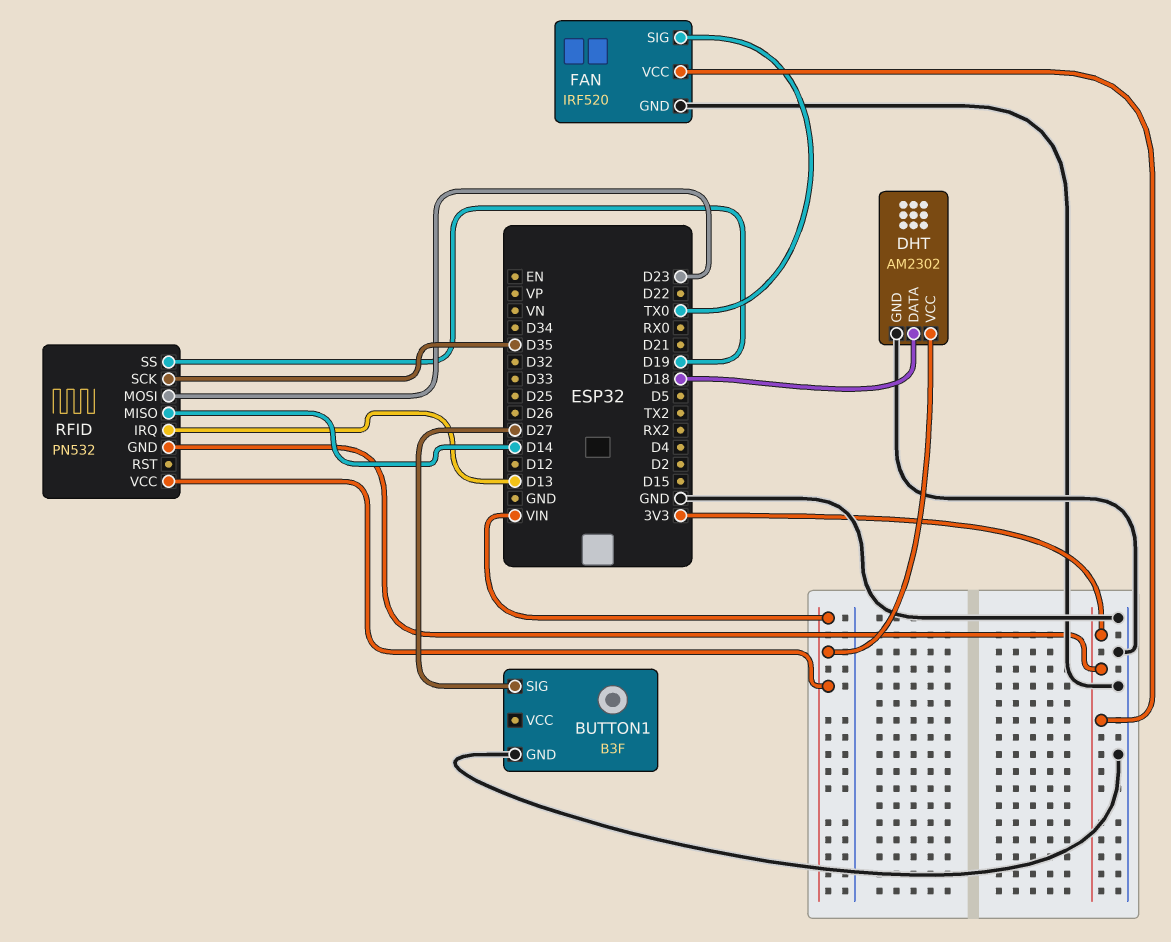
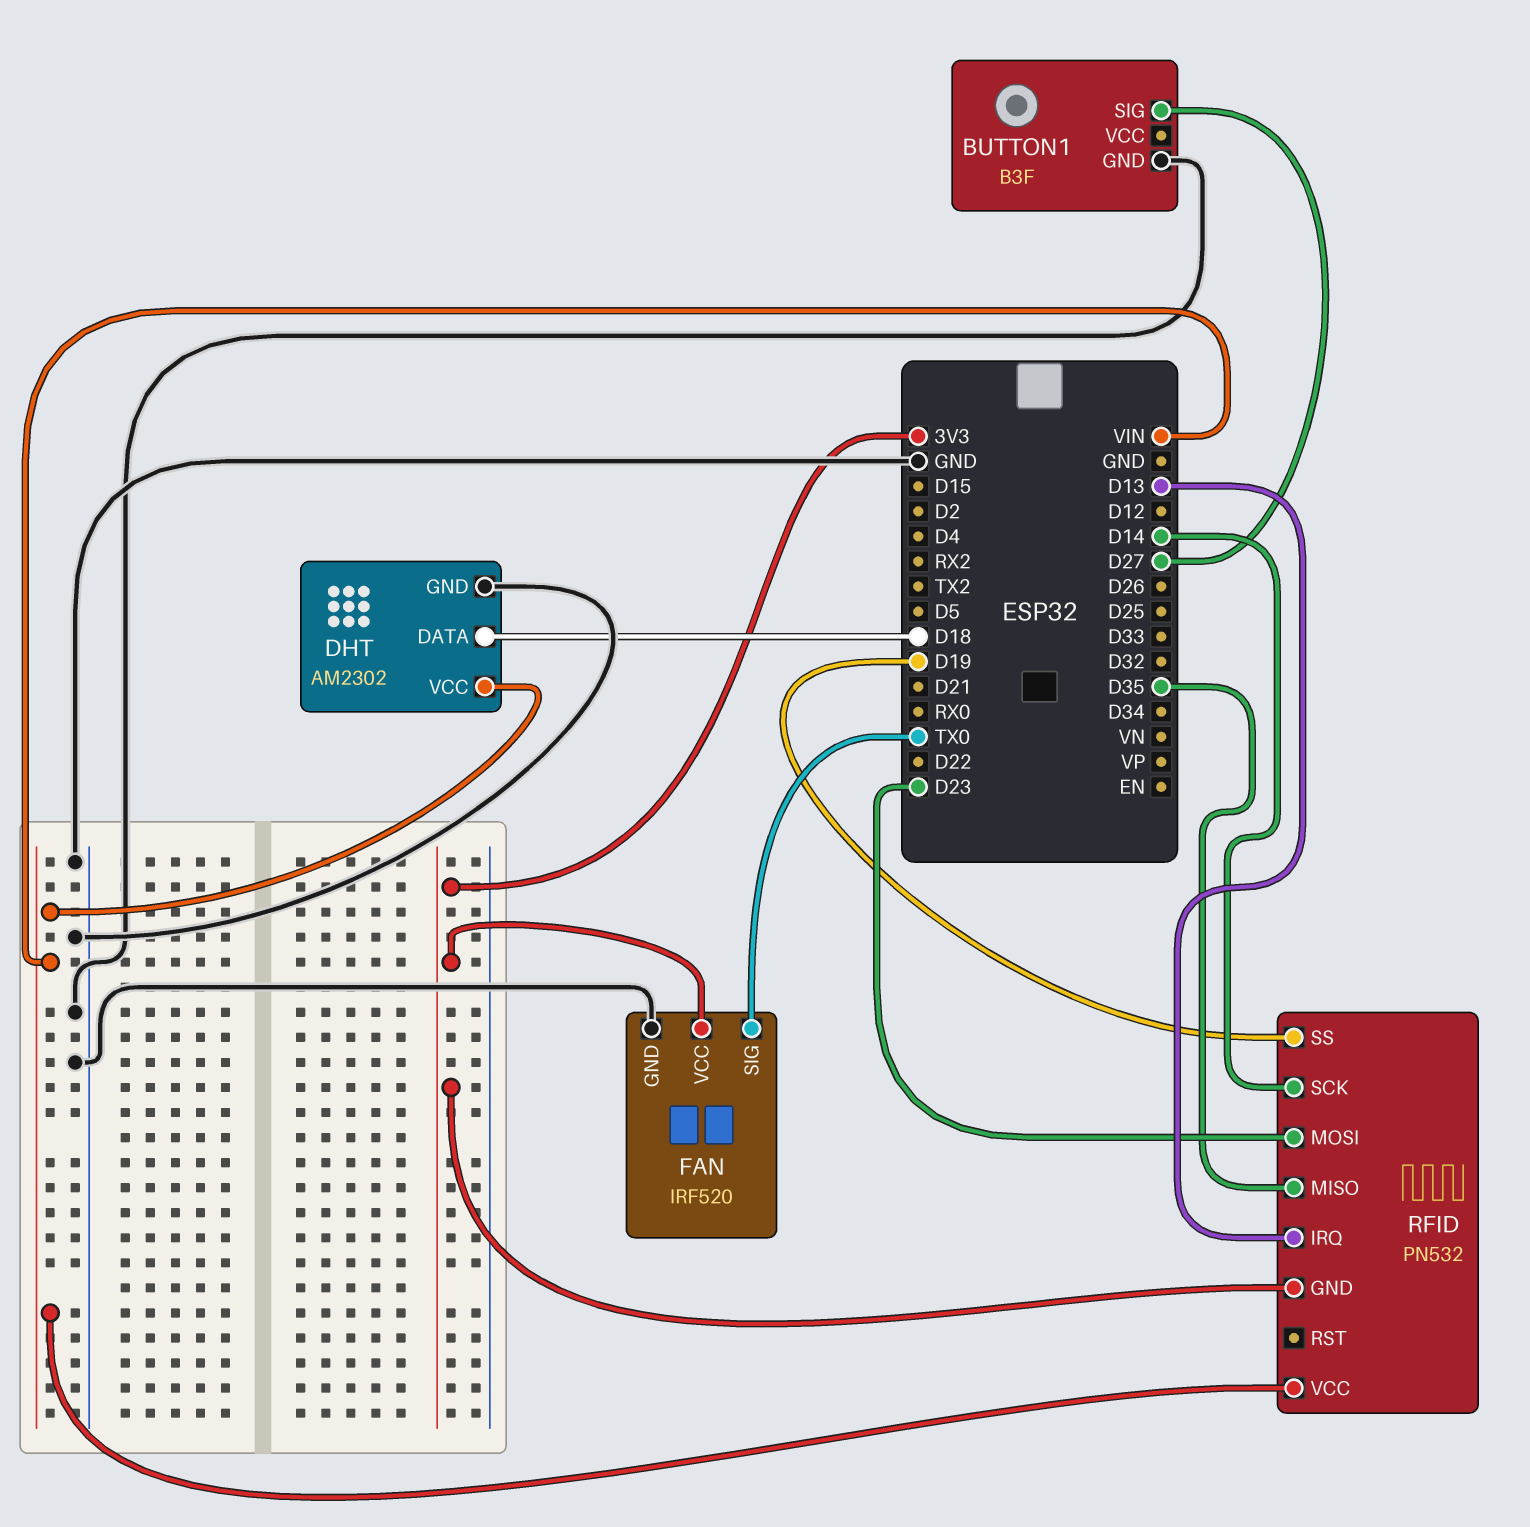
RFID pin MISO: D14 -> D35
RFID pin SCK: D35 -> D14

